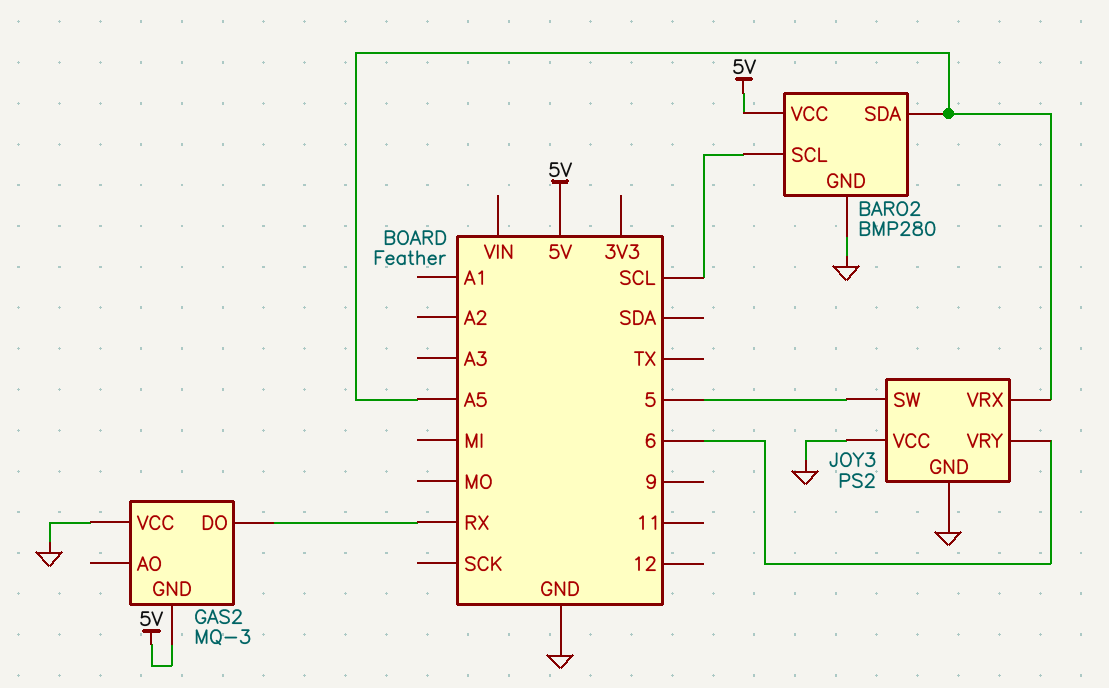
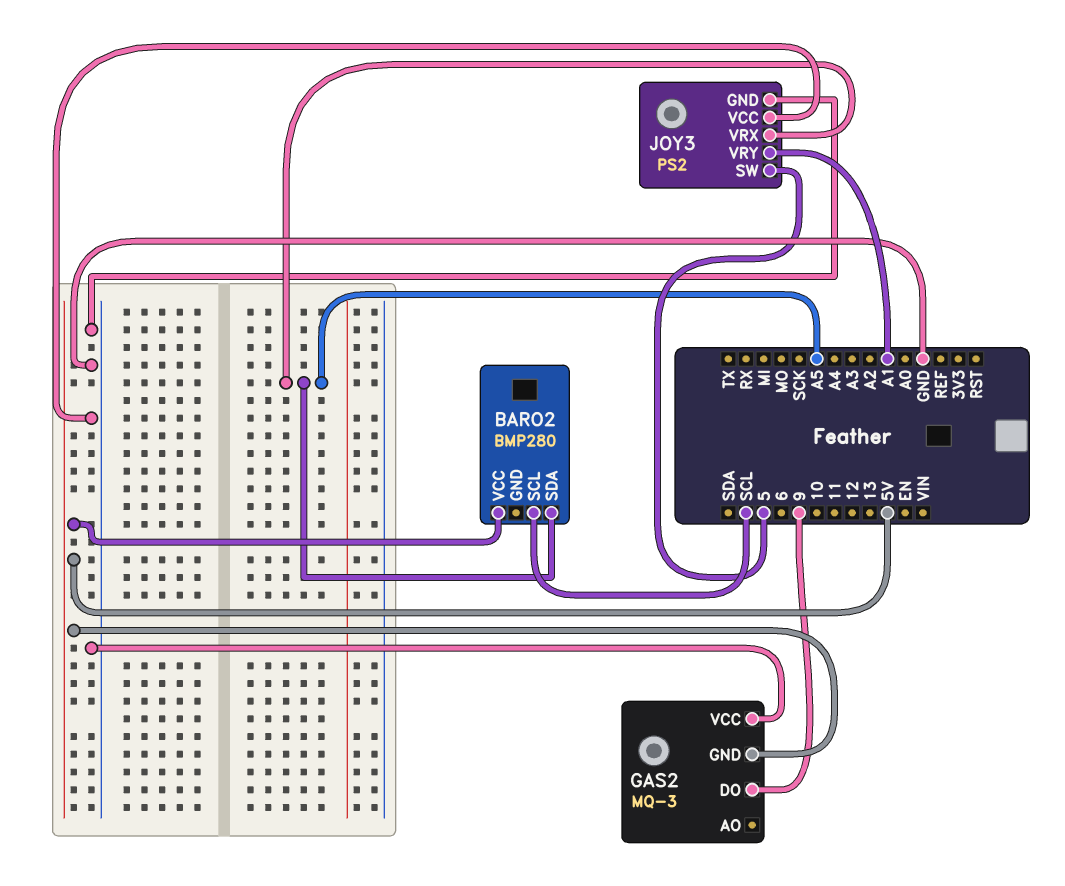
BARO2 pin GND: GND -> none
GAS2 pin DO: RX -> 9
JOY3 pin VRY: 6 -> A1

